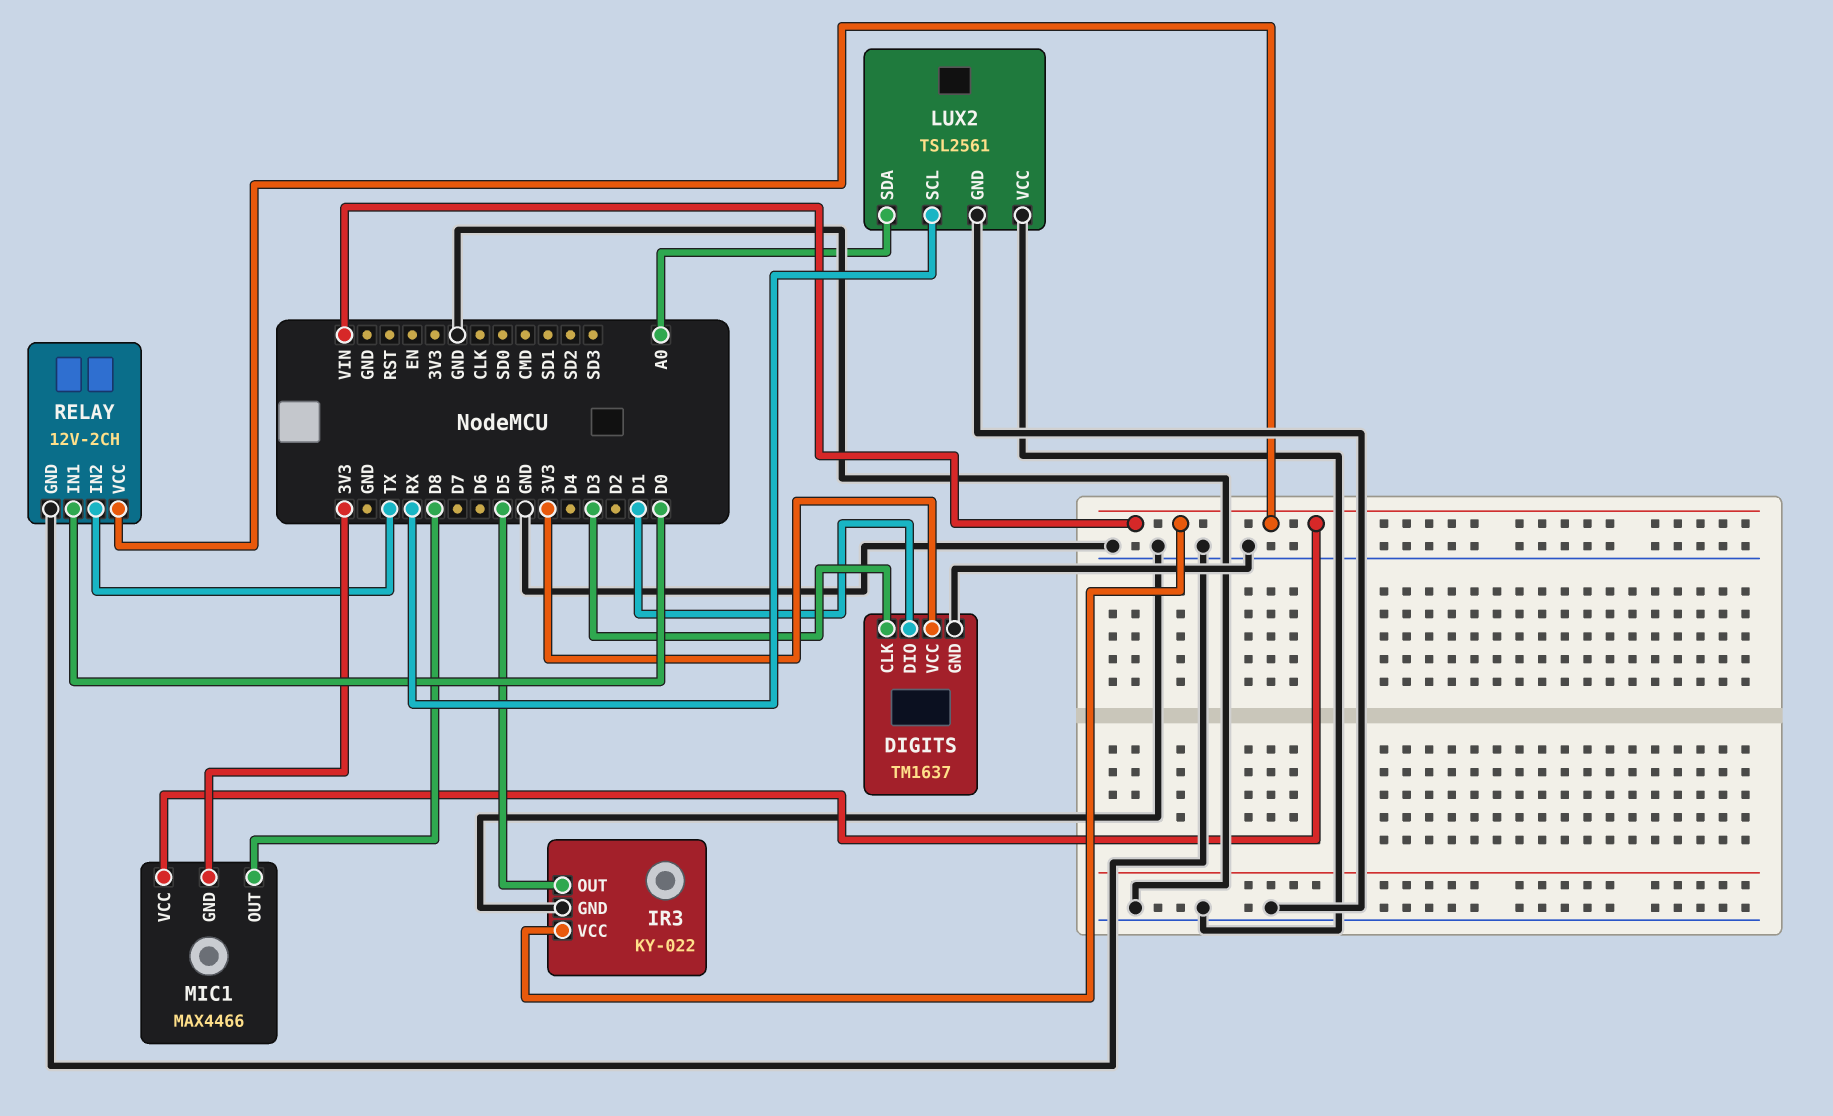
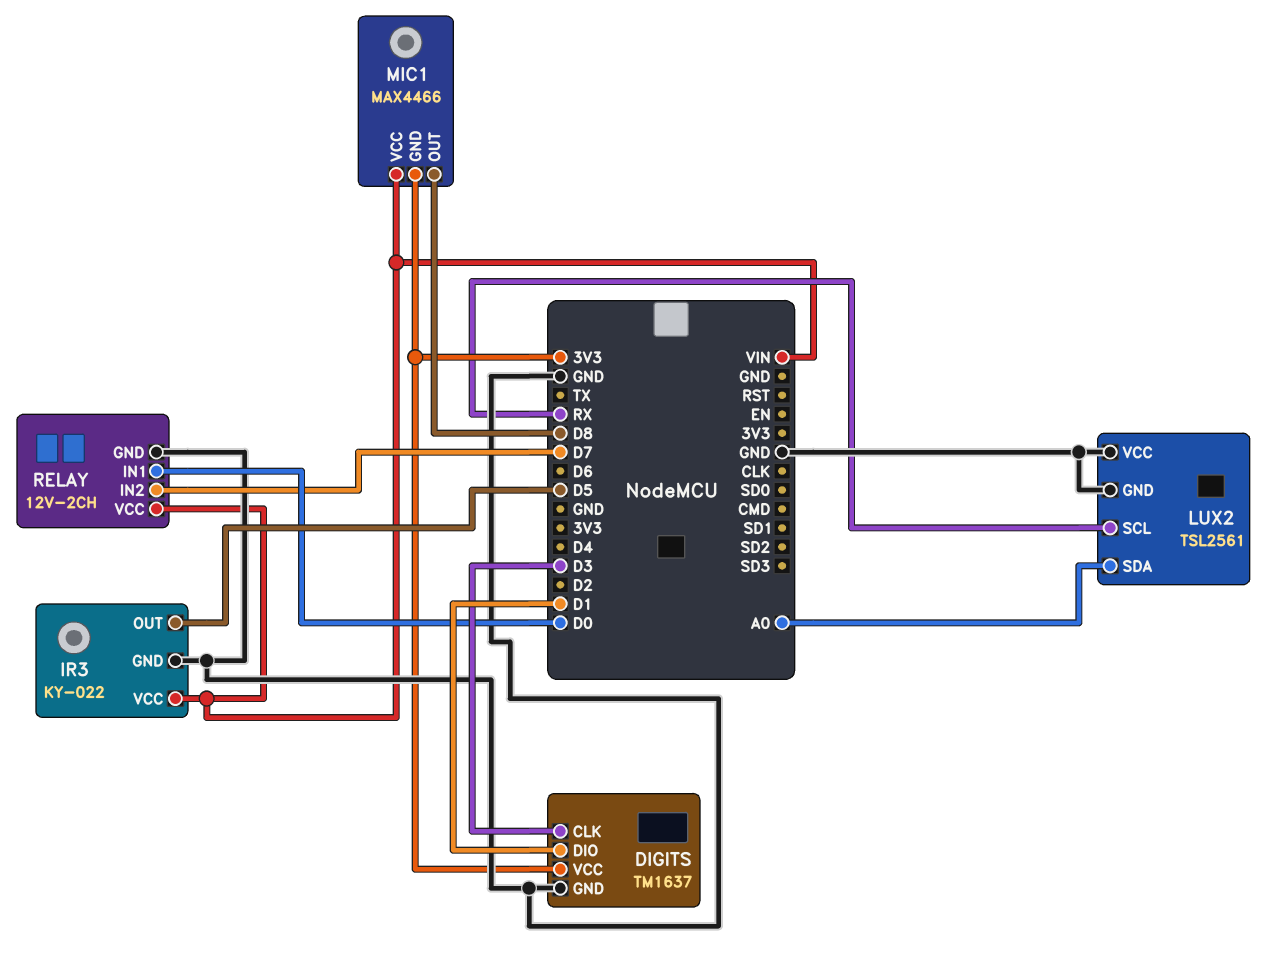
RELAY pin IN2: TX -> D7

